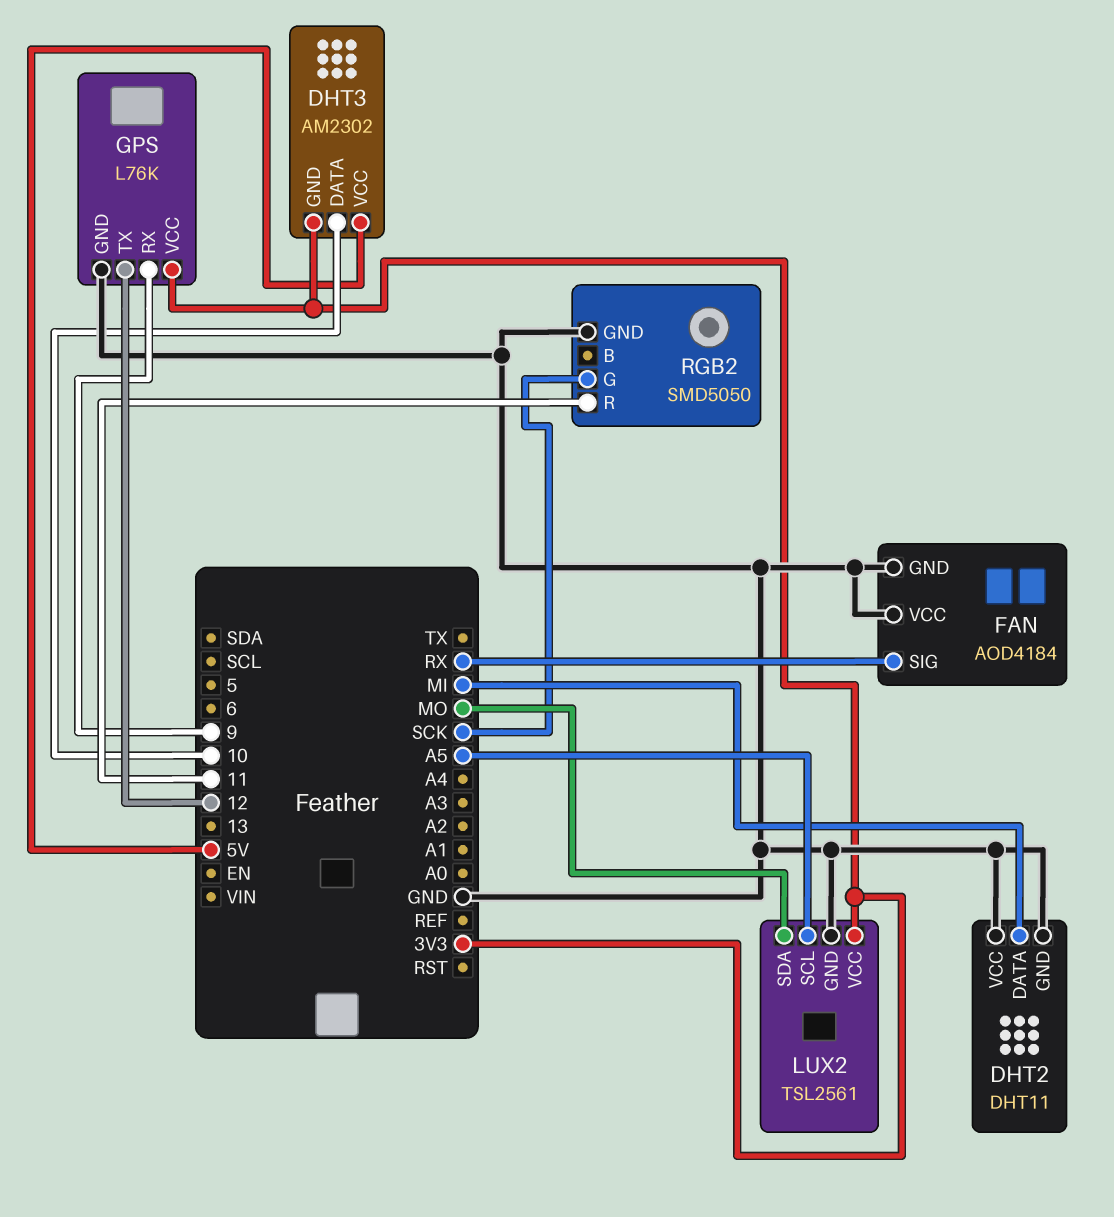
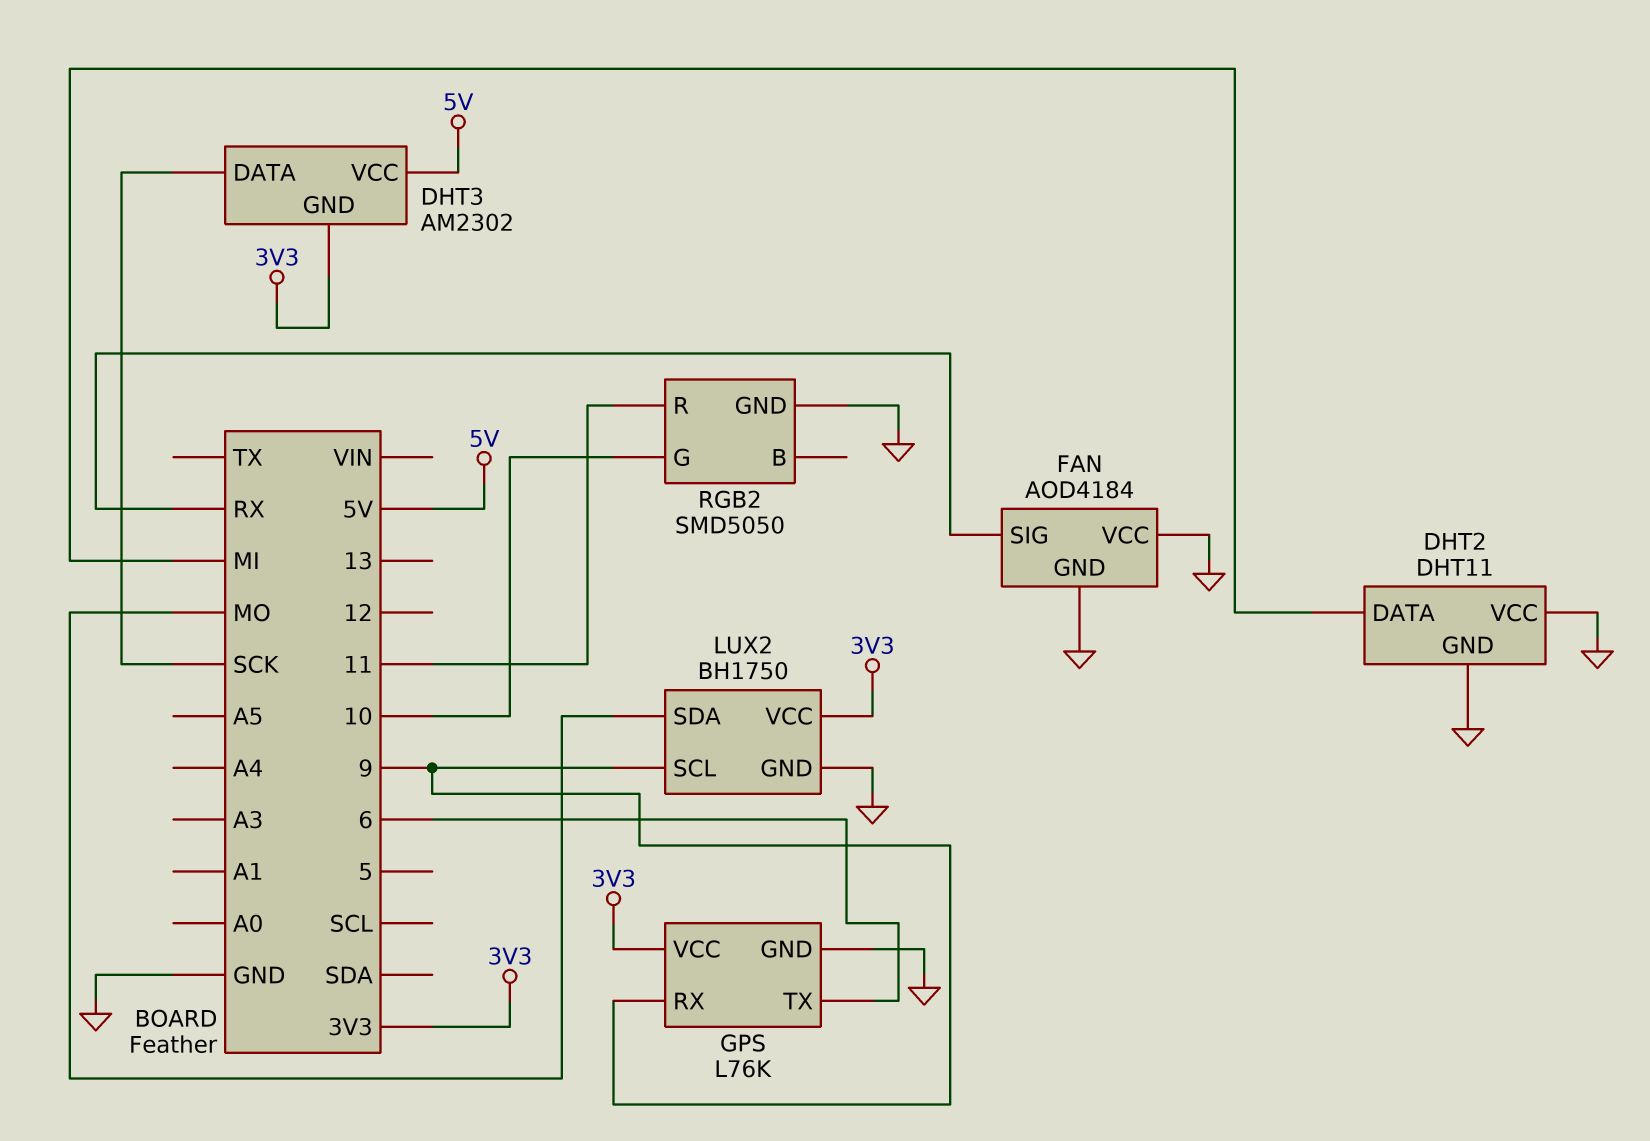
DHT3 pin DATA: 10 -> SCK
GPS pin TX: 12 -> 6
LUX2: TSL2561 -> BH1750
LUX2 pin SCL: A5 -> 9
RGB2 pin G: SCK -> 10

